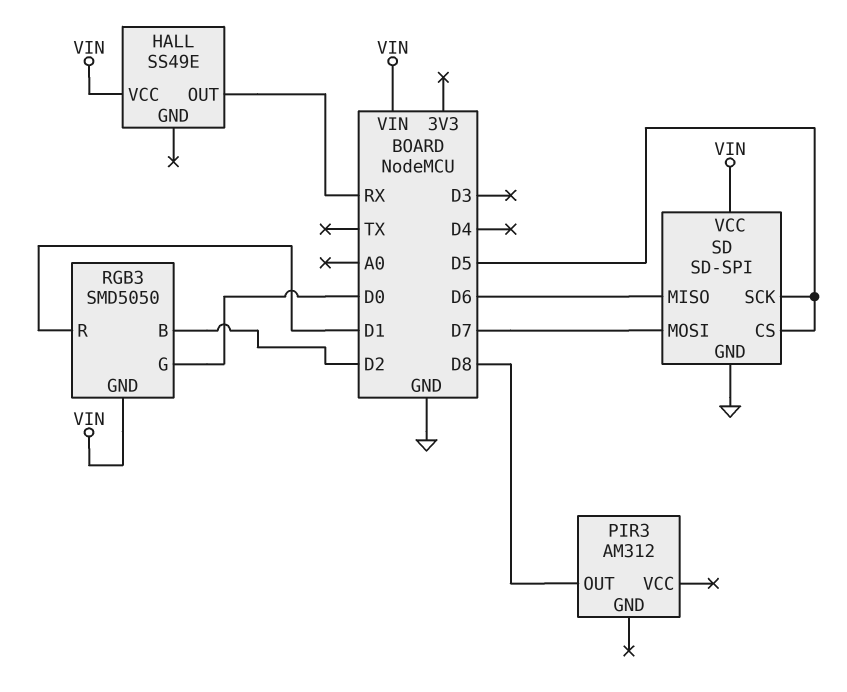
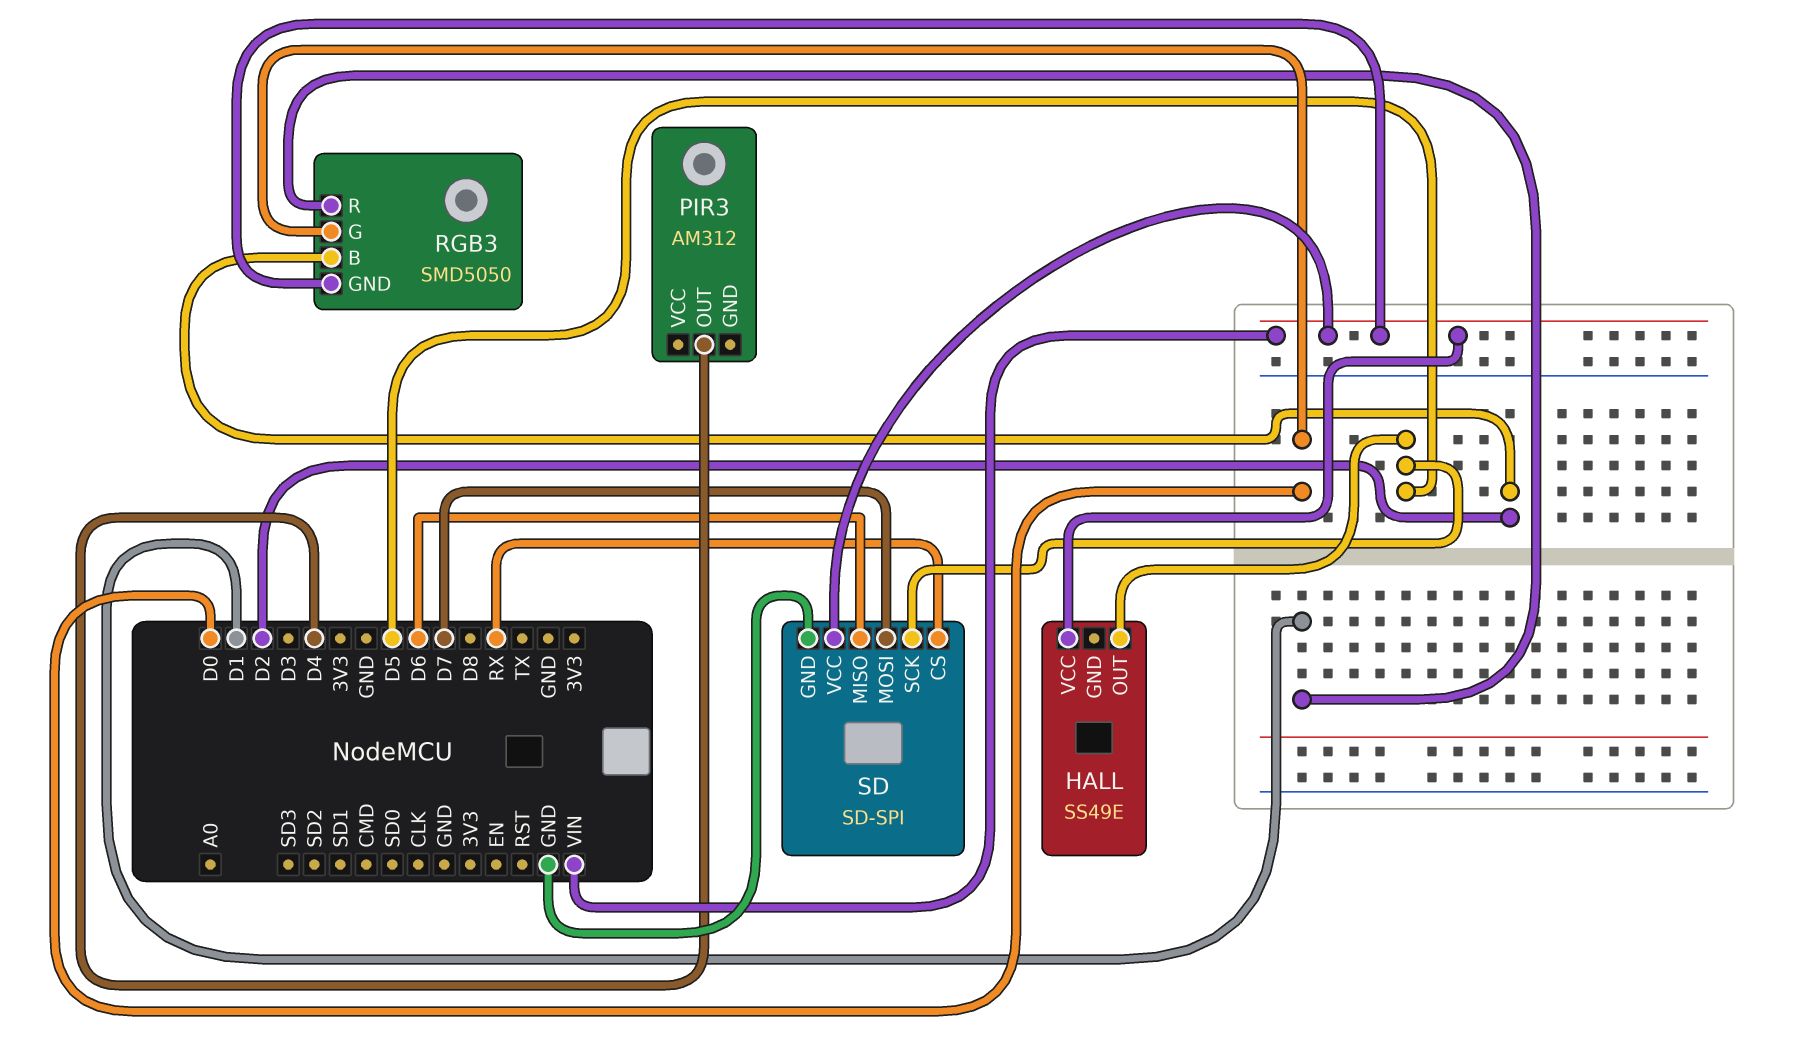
HALL pin OUT: RX -> D5
PIR3 pin OUT: D8 -> D4
SD pin CS: D5 -> RX

